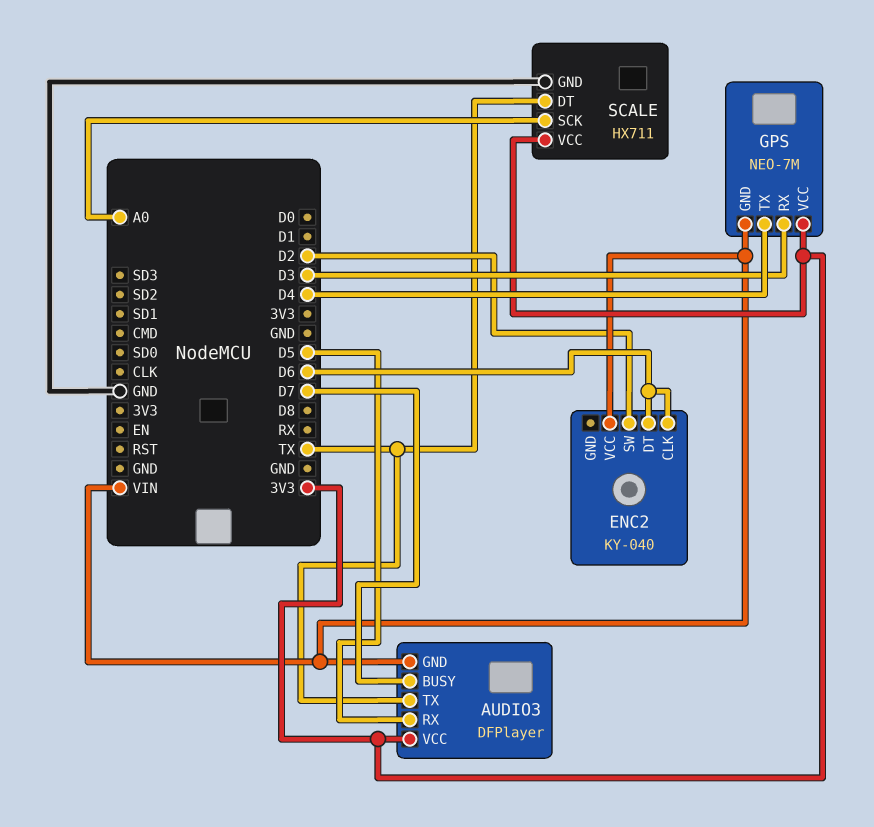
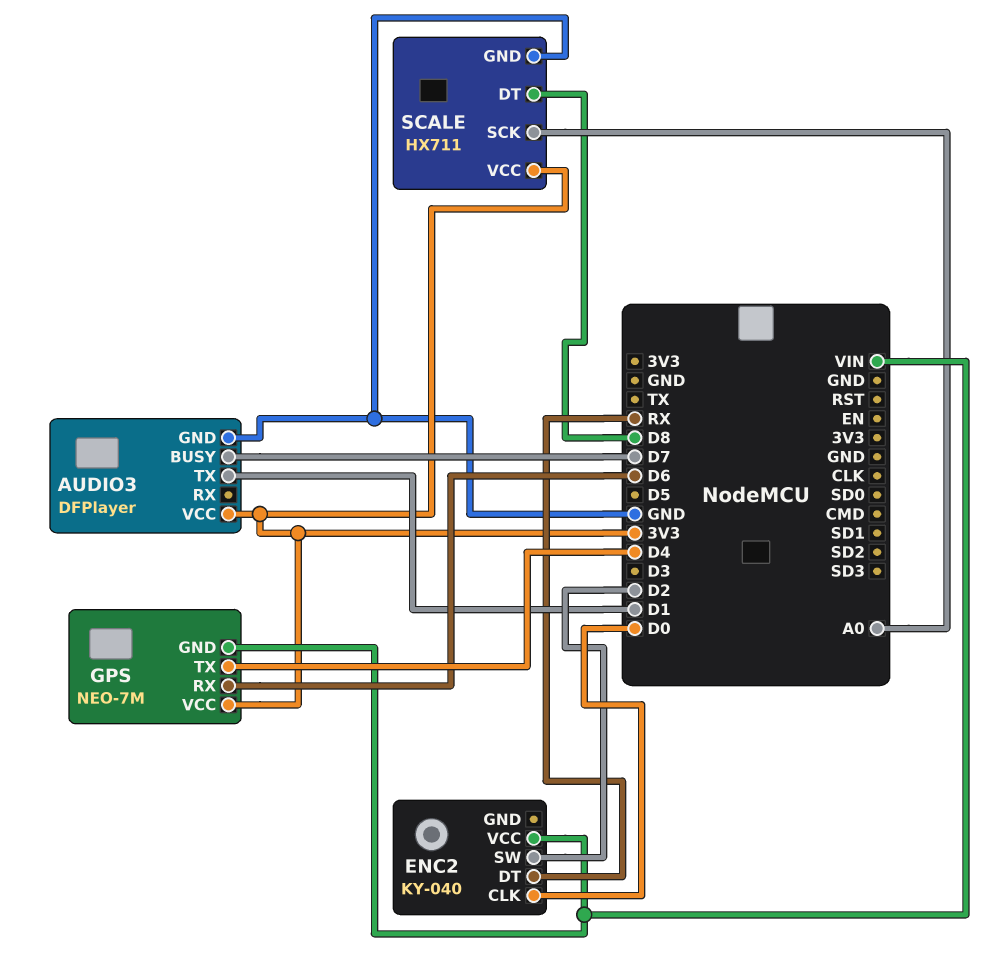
AUDIO3 pin GND: VIN -> GND
AUDIO3 pin RX: D5 -> none
AUDIO3 pin TX: TX -> D1
ENC2 pin CLK: D6 -> D0
ENC2 pin DT: D6 -> RX
GPS pin RX: D3 -> D6
SCALE pin DT: TX -> D8

